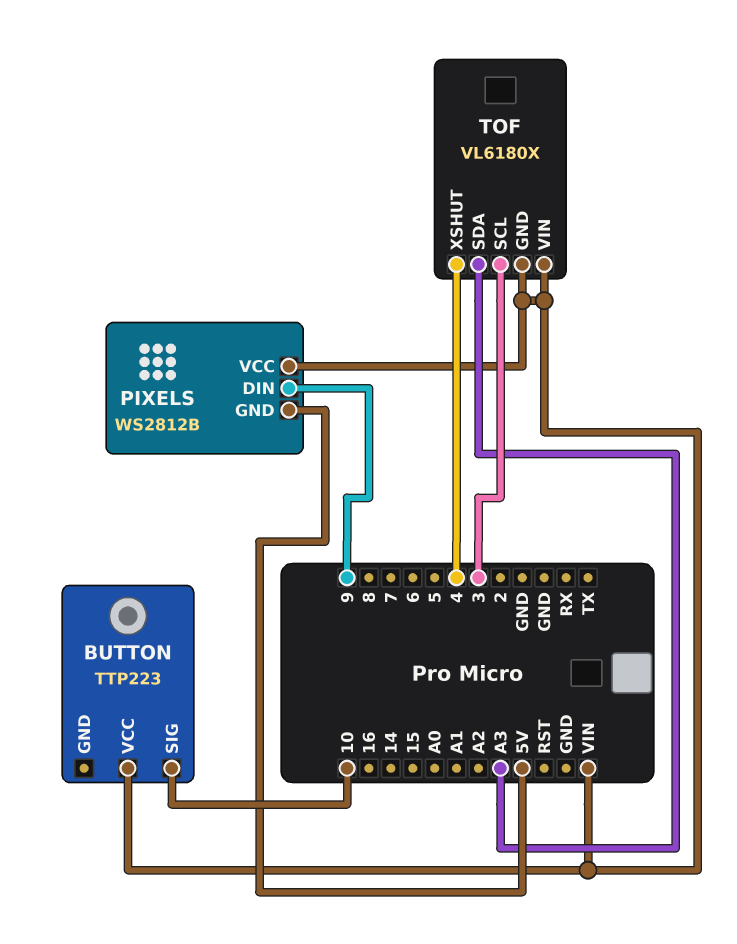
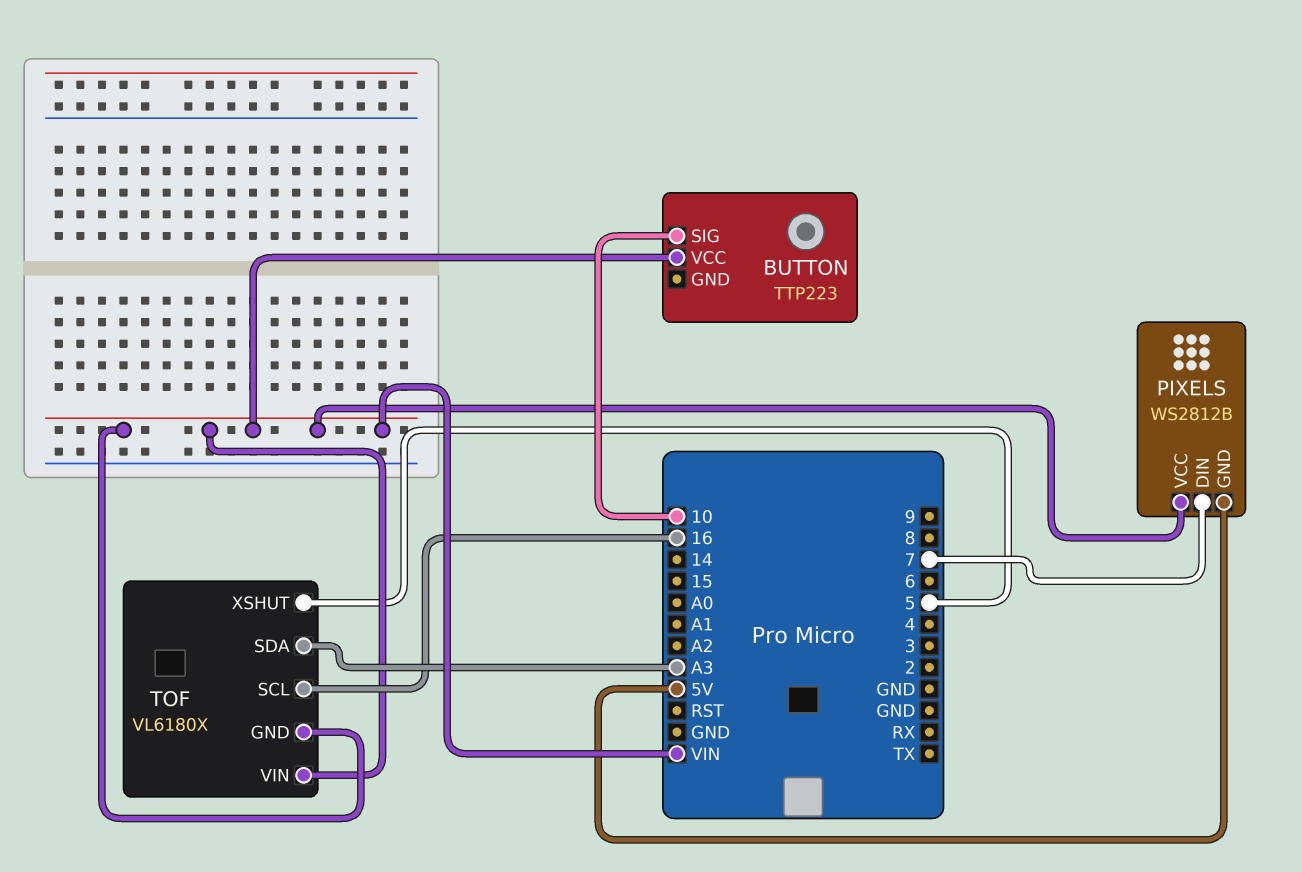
PIXELS pin DIN: 9 -> 7
TOF pin SCL: 3 -> 16
TOF pin XSHUT: 4 -> 5

